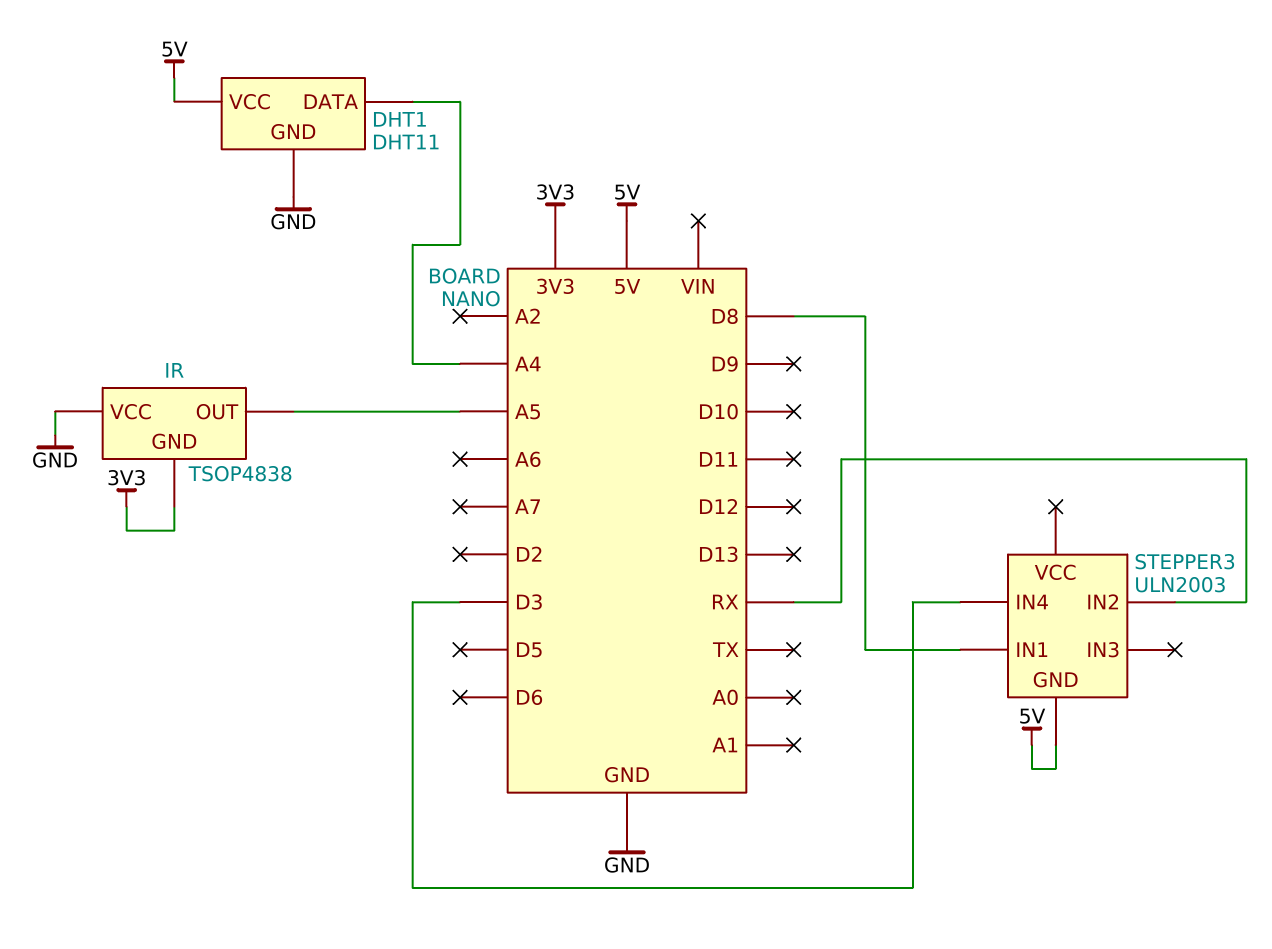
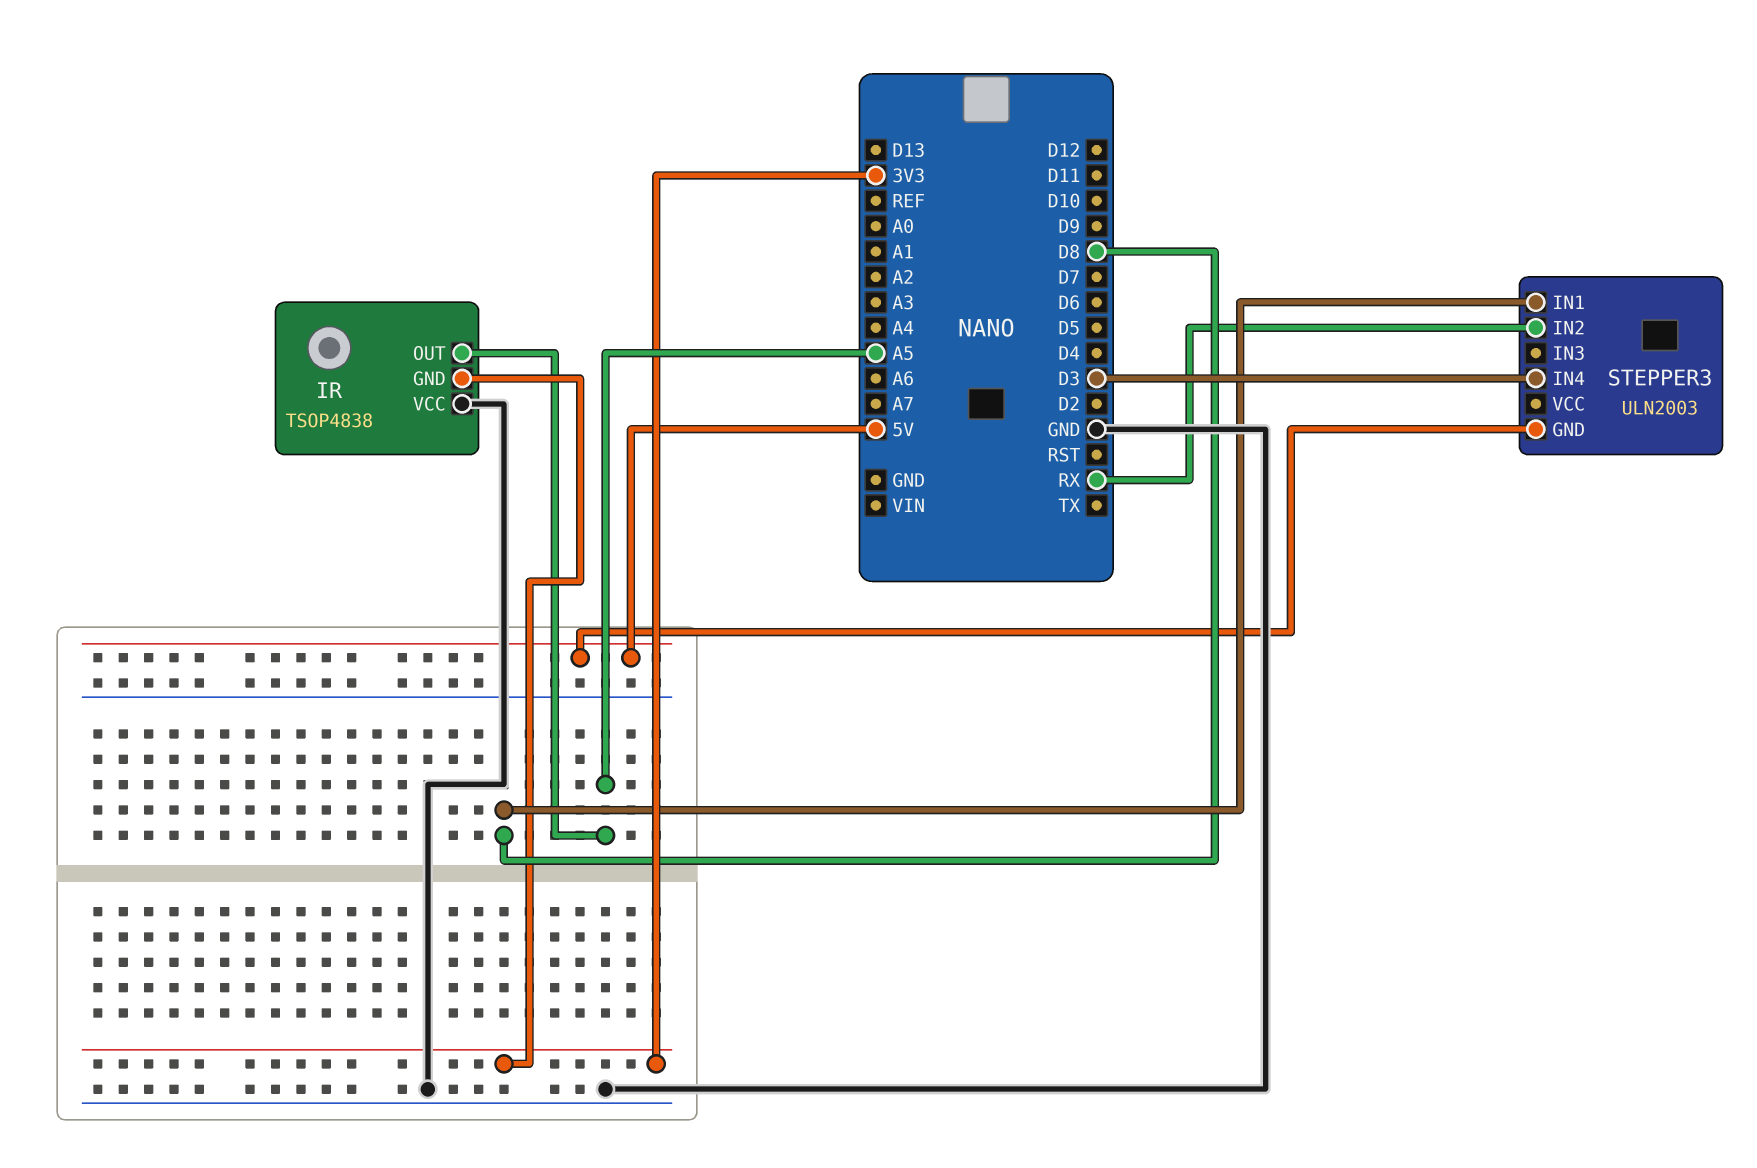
DHT1: DHT11 -> none
DHT1 pin DATA: A4 -> none
DHT1 pin GND: GND -> none
DHT1 pin VCC: 5V -> none

